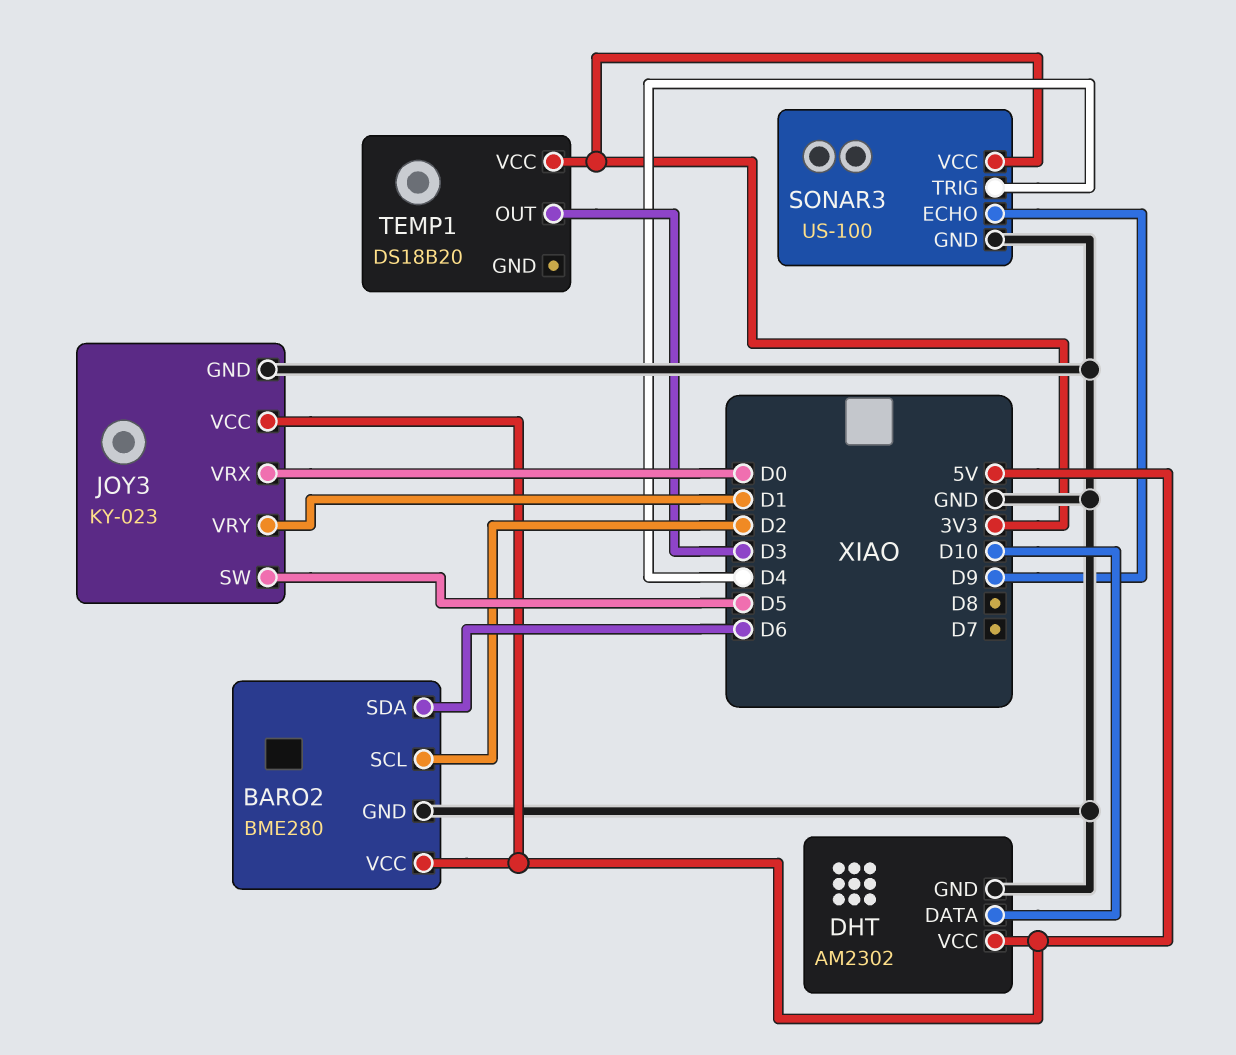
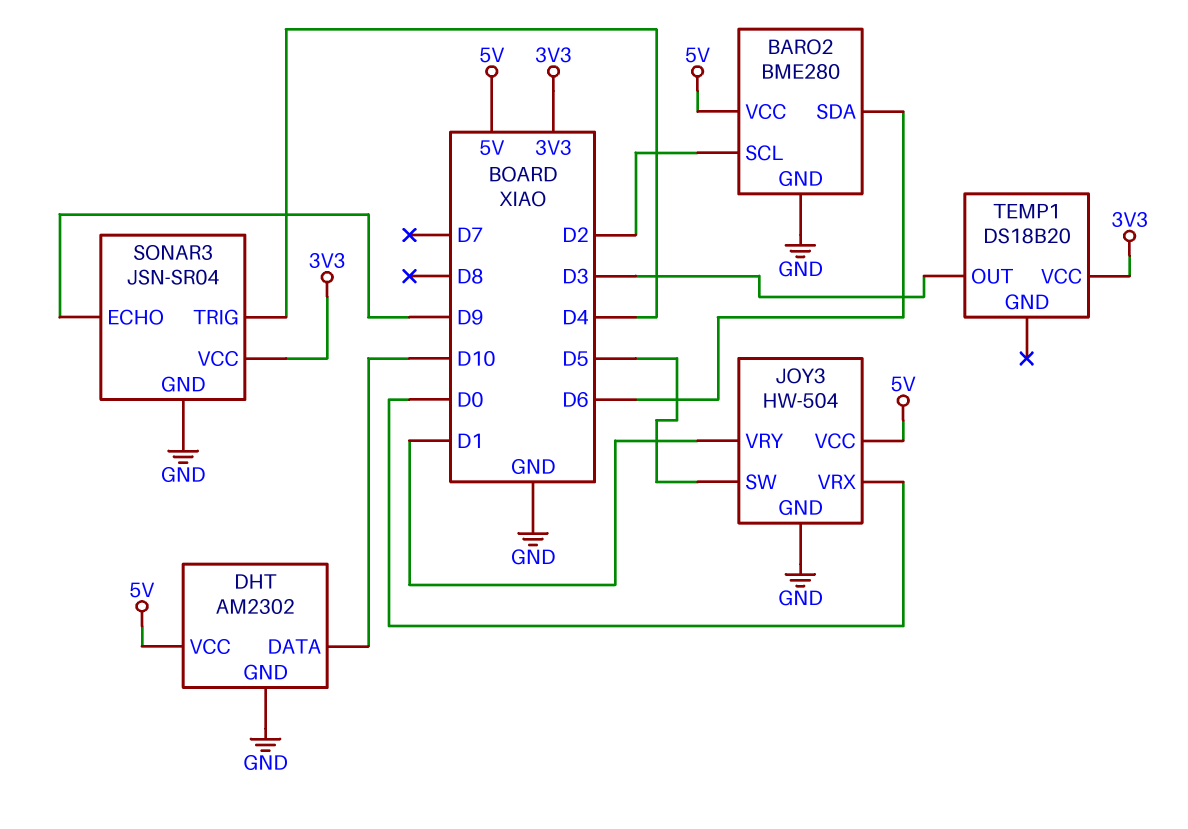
JOY3: KY-023 -> HW-504
SONAR3: US-100 -> JSN-SR04

